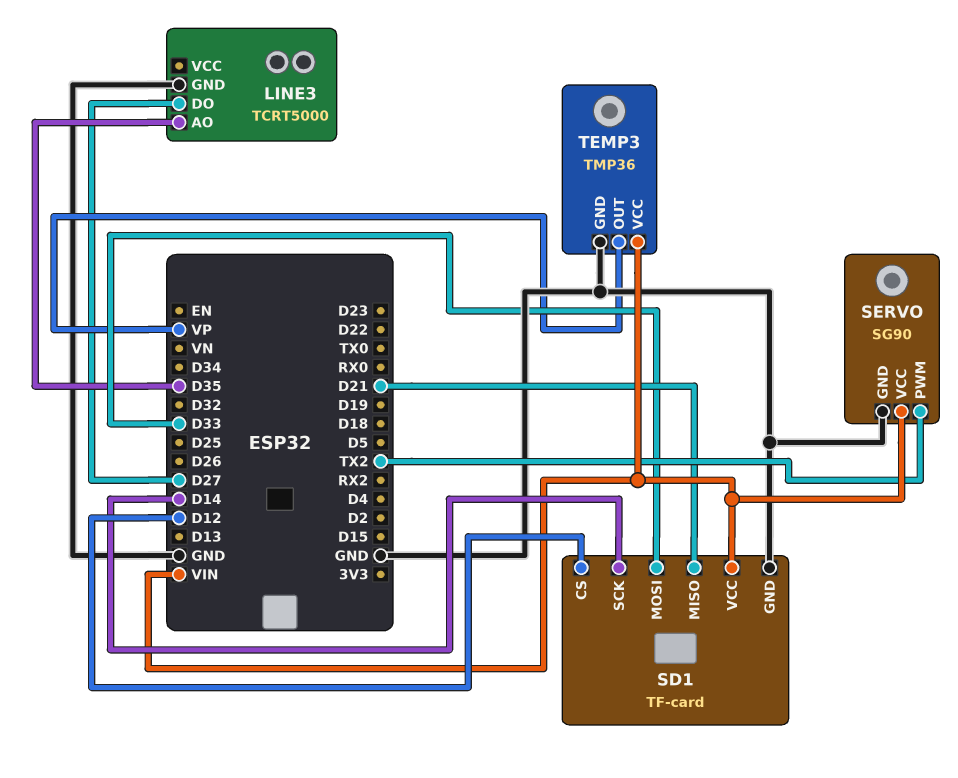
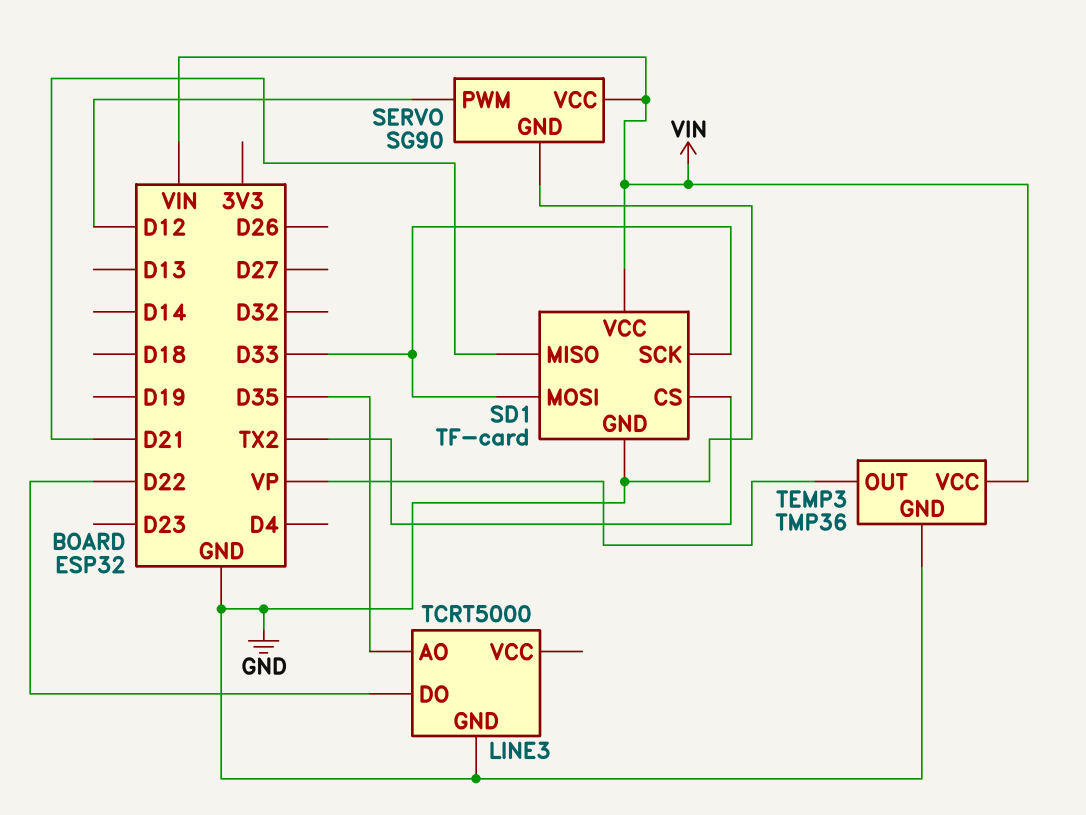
LINE3 pin DO: D27 -> D22
SD1 pin CS: D12 -> TX2
SD1 pin SCK: D14 -> D33
SERVO pin PWM: TX2 -> D12

